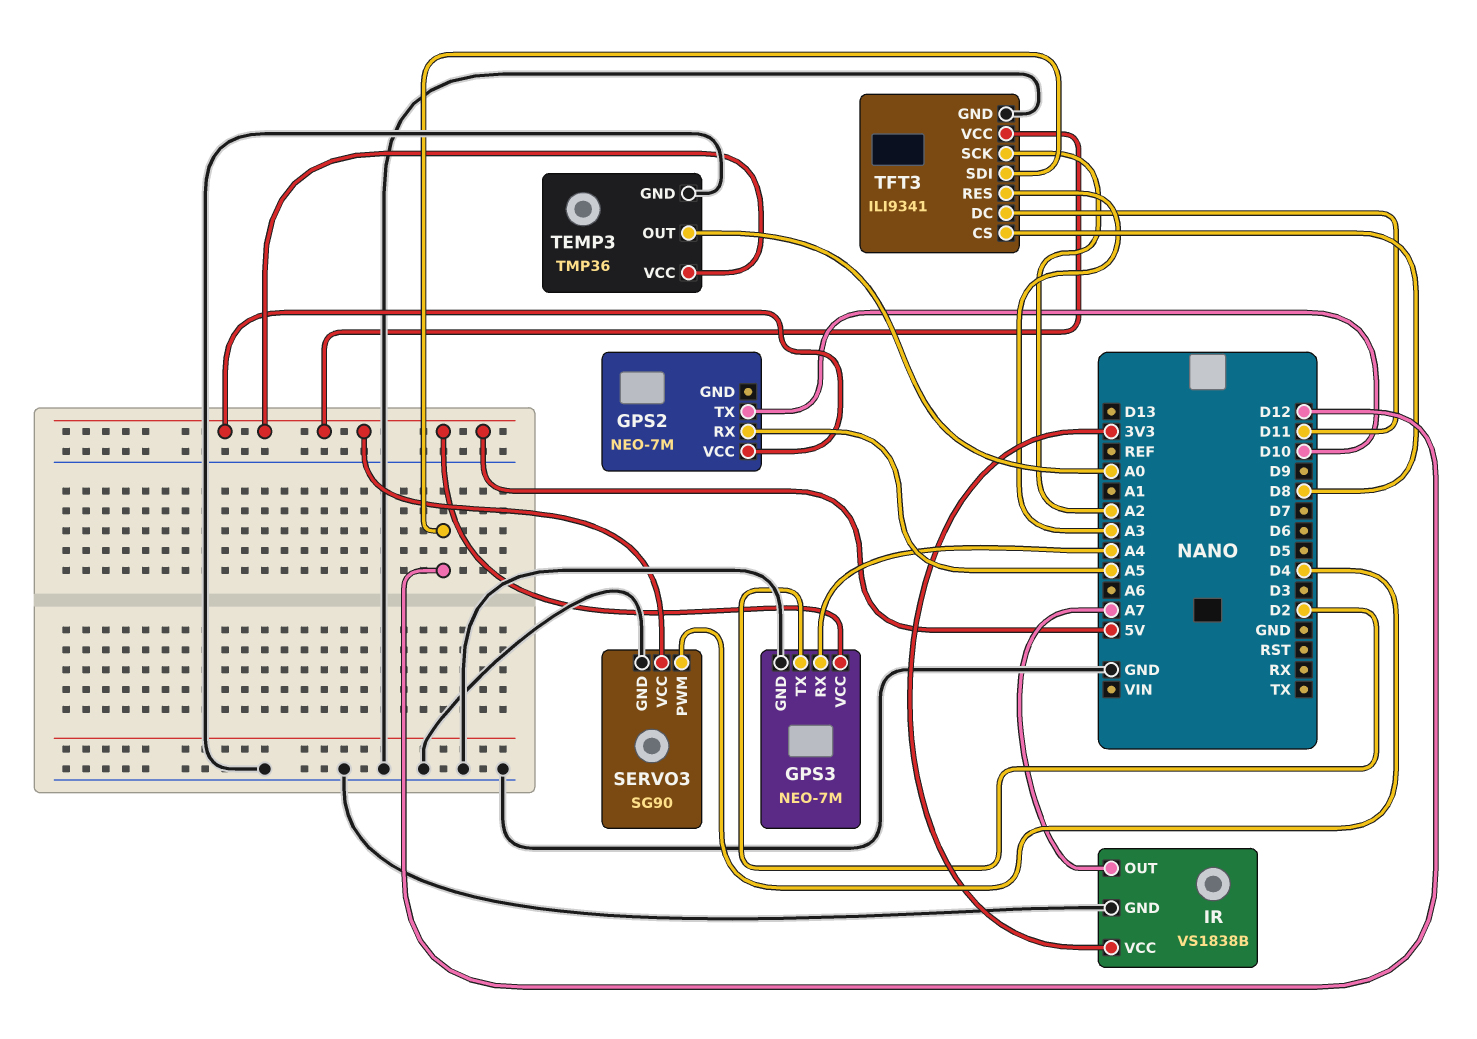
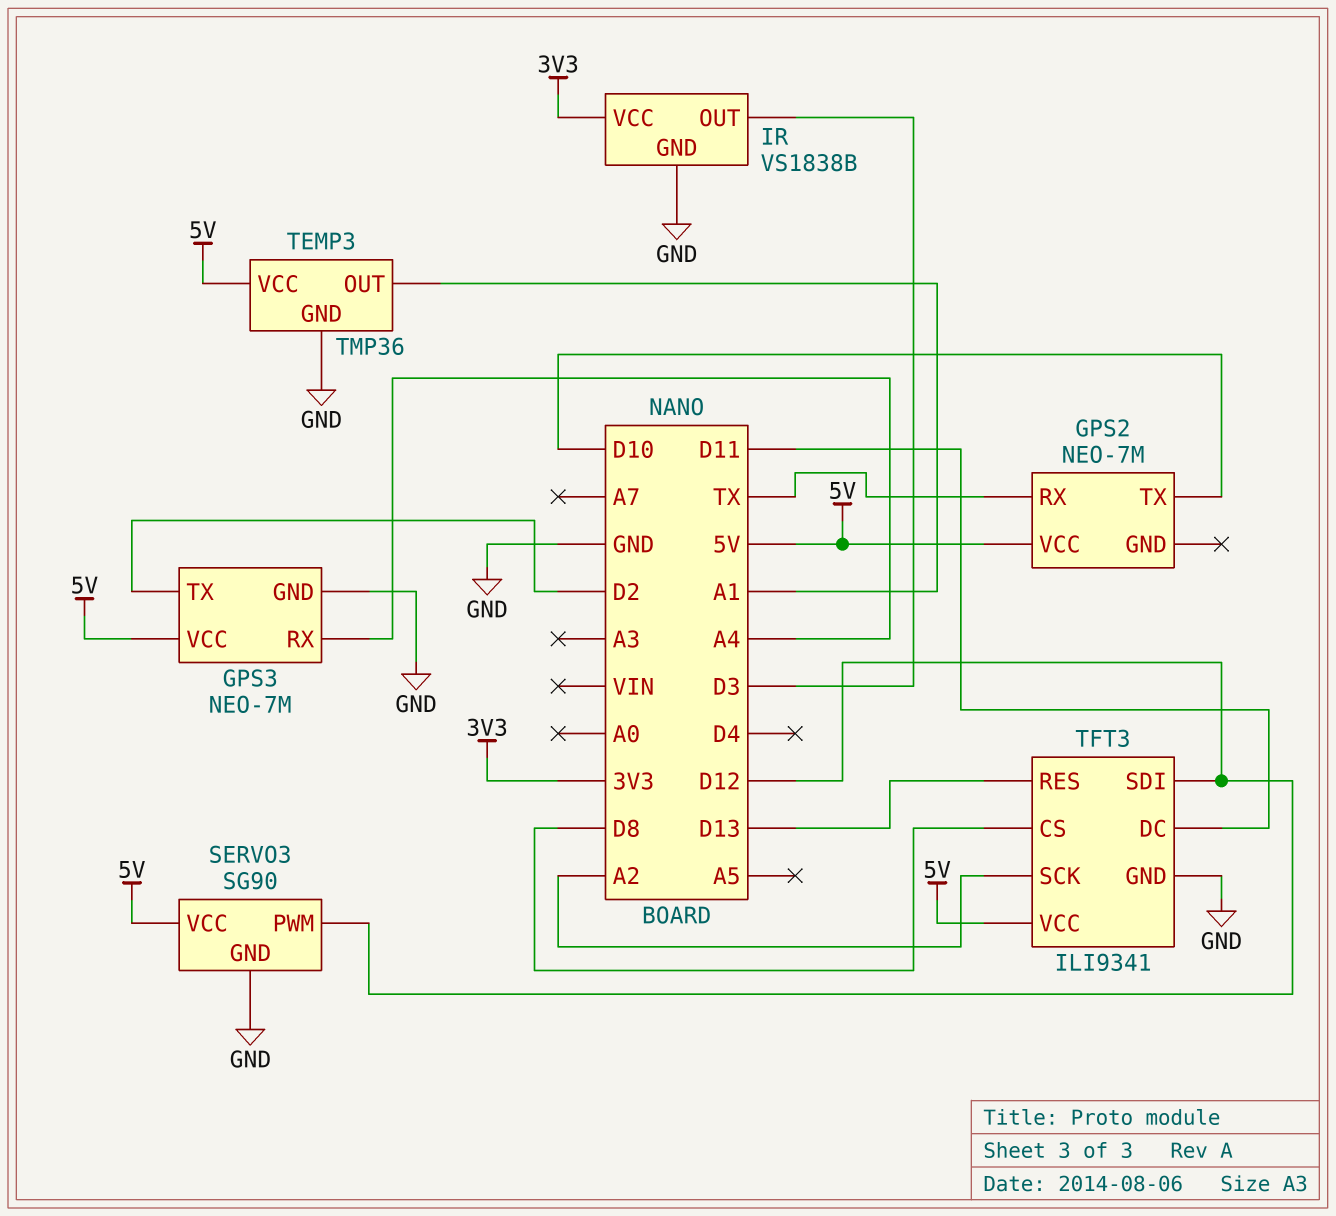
GPS2 pin RX: A5 -> TX
IR pin OUT: A7 -> D3
SERVO3 pin PWM: D4 -> D12
TEMP3 pin OUT: A0 -> A1
TFT3 pin RES: A3 -> D13

